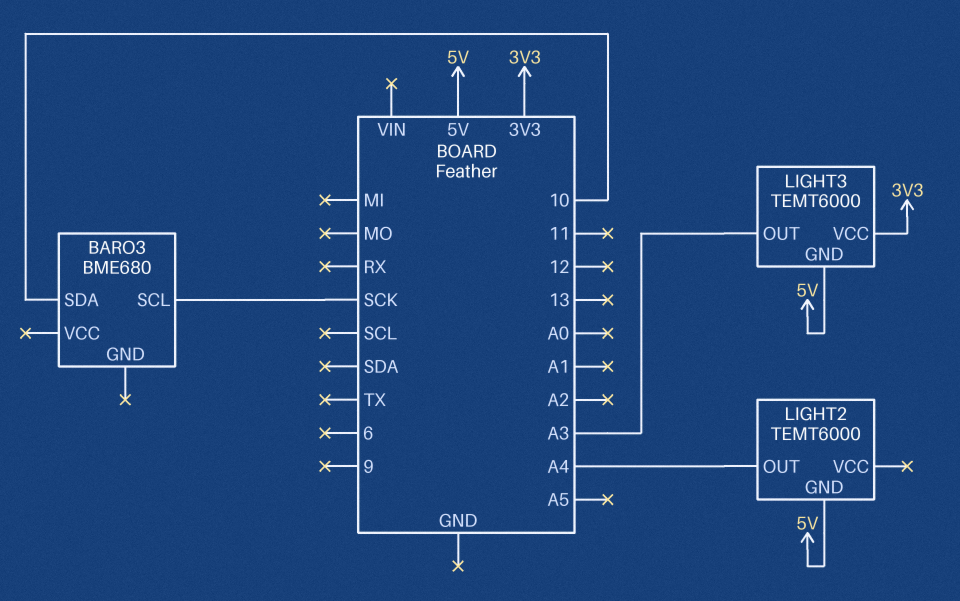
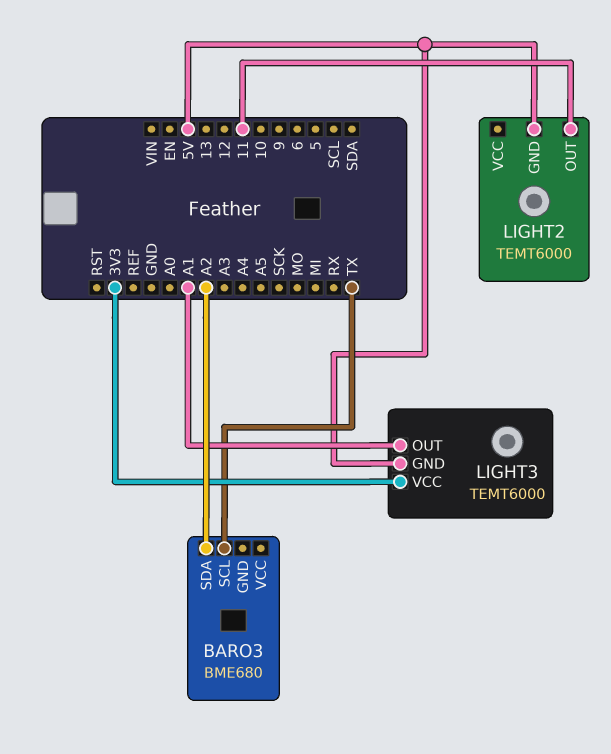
BARO3 pin SCL: SCK -> TX
BARO3 pin SDA: 10 -> A2
LIGHT2 pin OUT: A4 -> 11
LIGHT3 pin OUT: A3 -> A1

